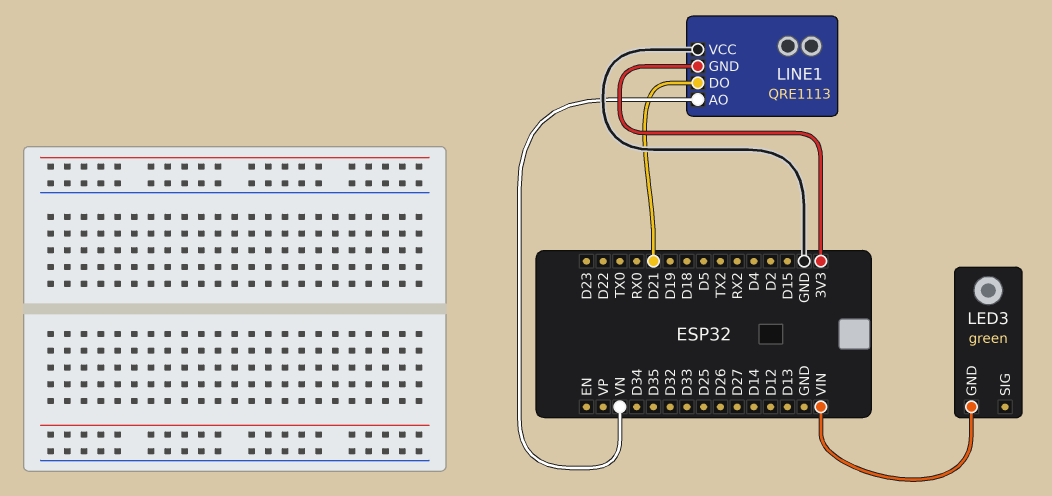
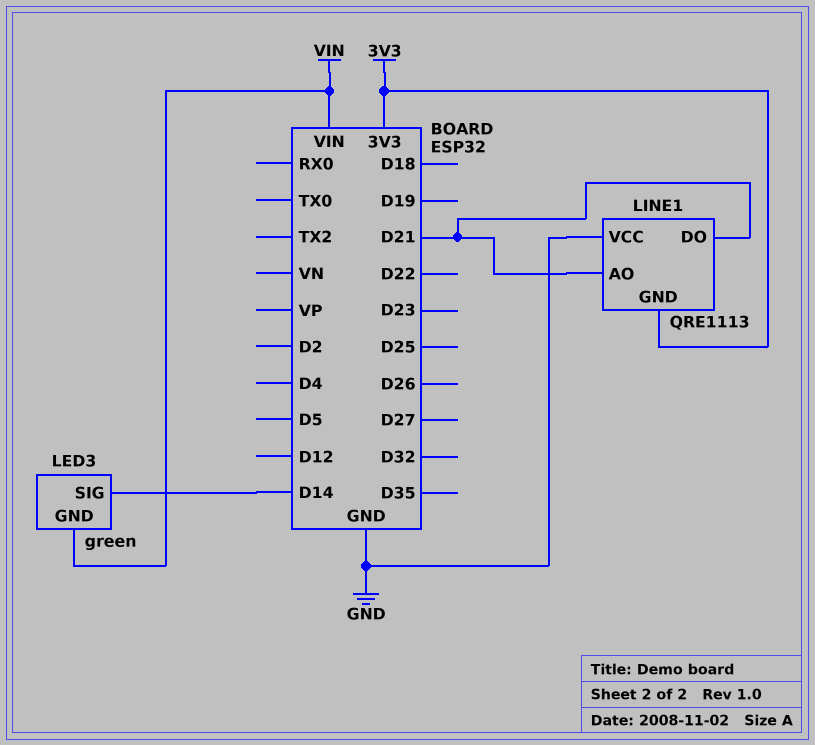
LED3 pin SIG: none -> D14
LINE1 pin AO: VN -> D21

